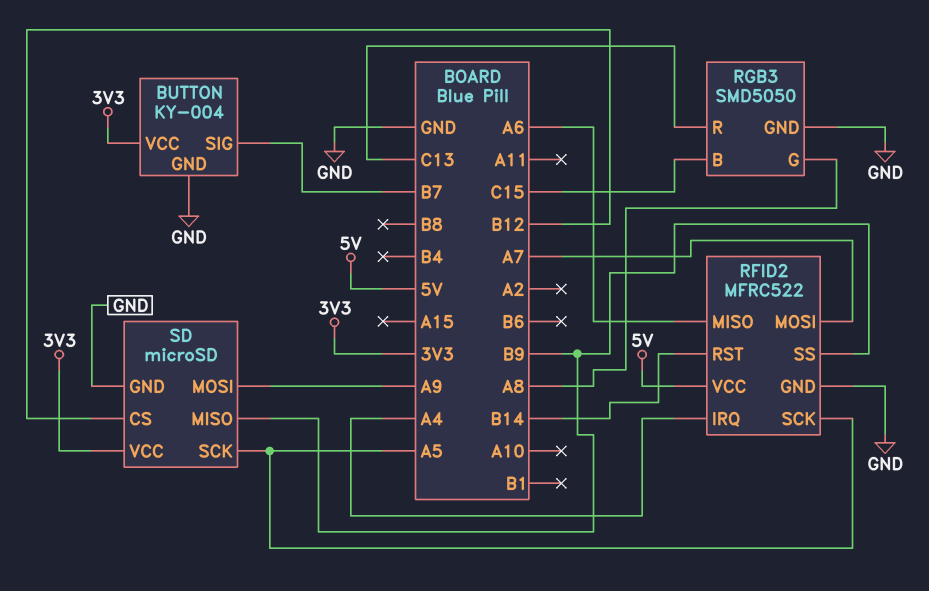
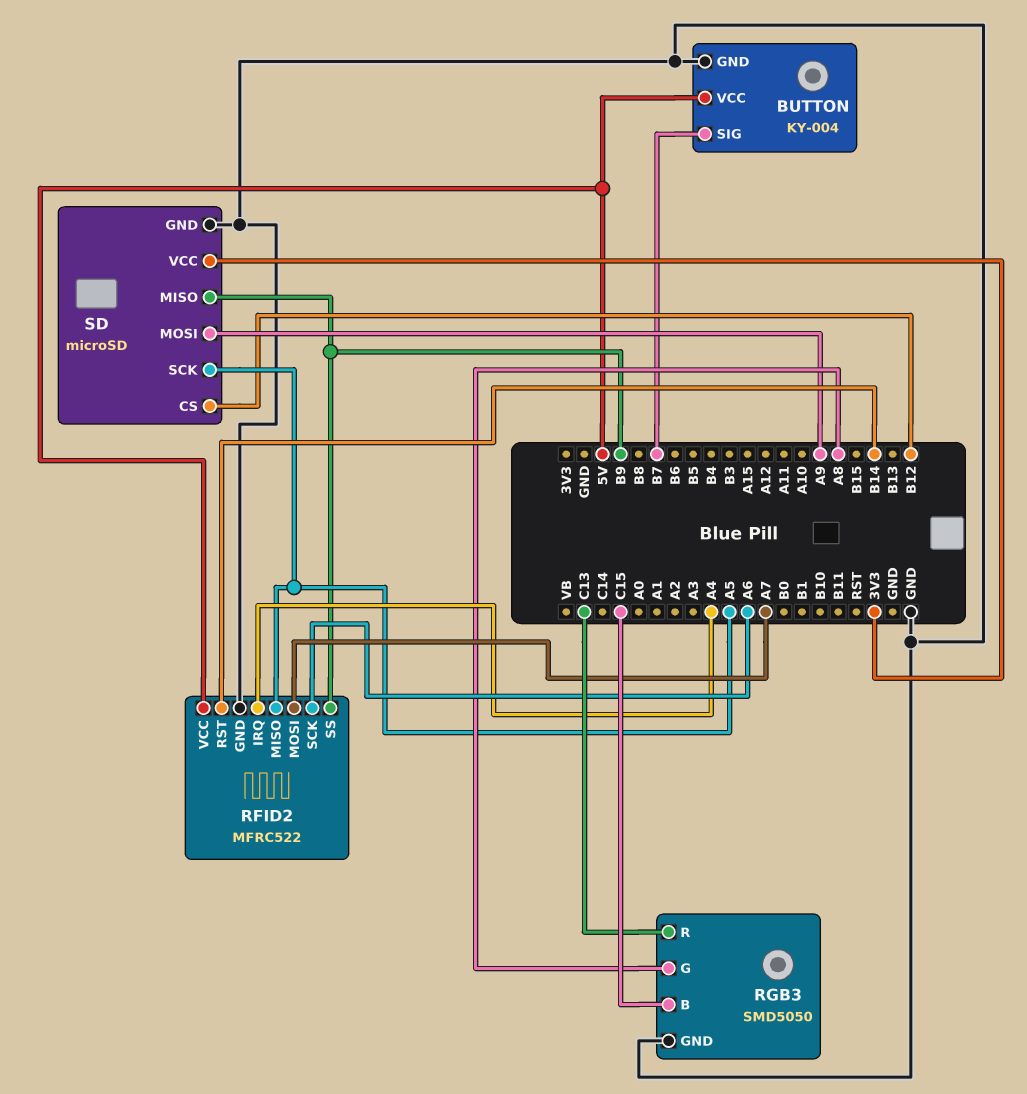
BUTTON pin VCC: 3V3 -> 5V
RFID2 pin MISO: A6 -> A5
RFID2 pin SCK: A5 -> A6

